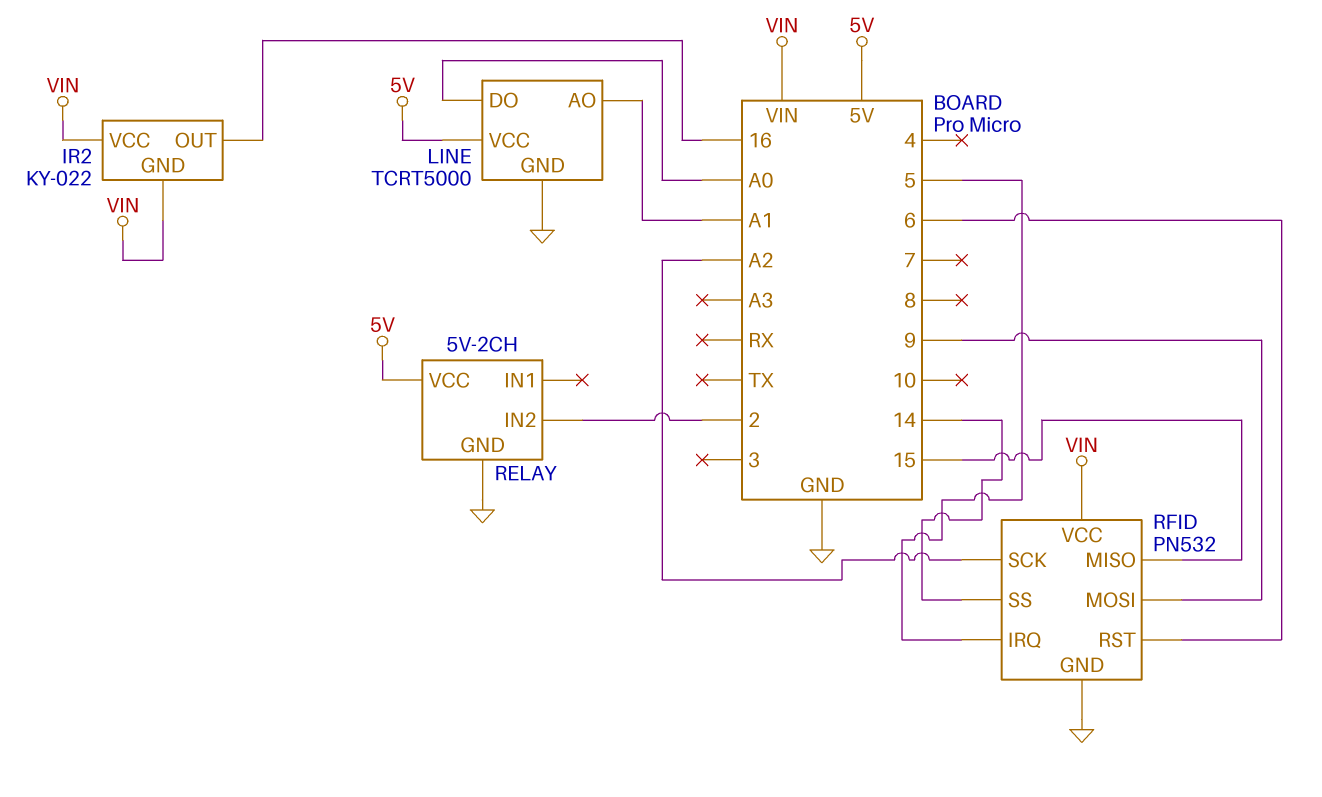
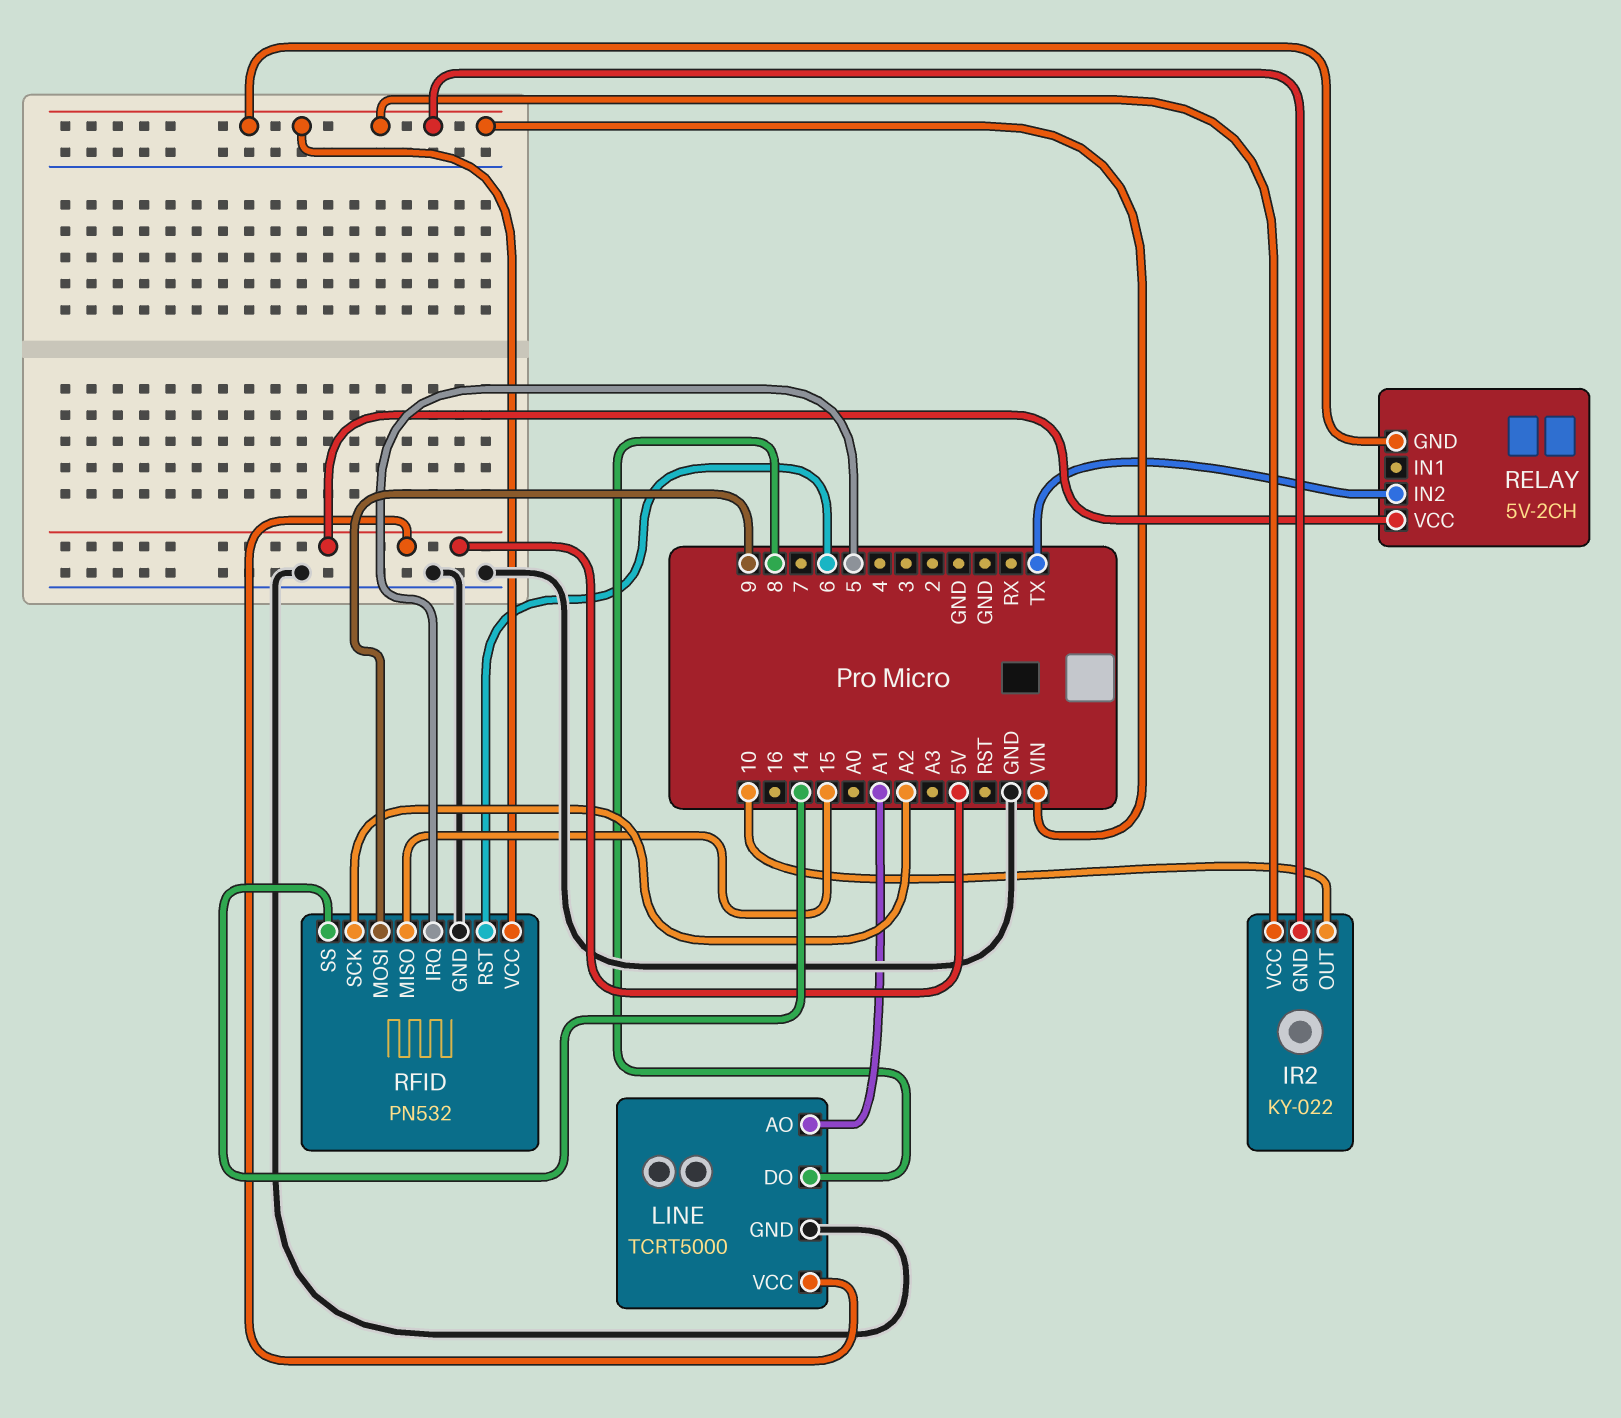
IR2 pin OUT: 16 -> 10
LINE pin DO: A0 -> 8
RELAY pin GND: GND -> VIN
RELAY pin IN2: 2 -> TX

